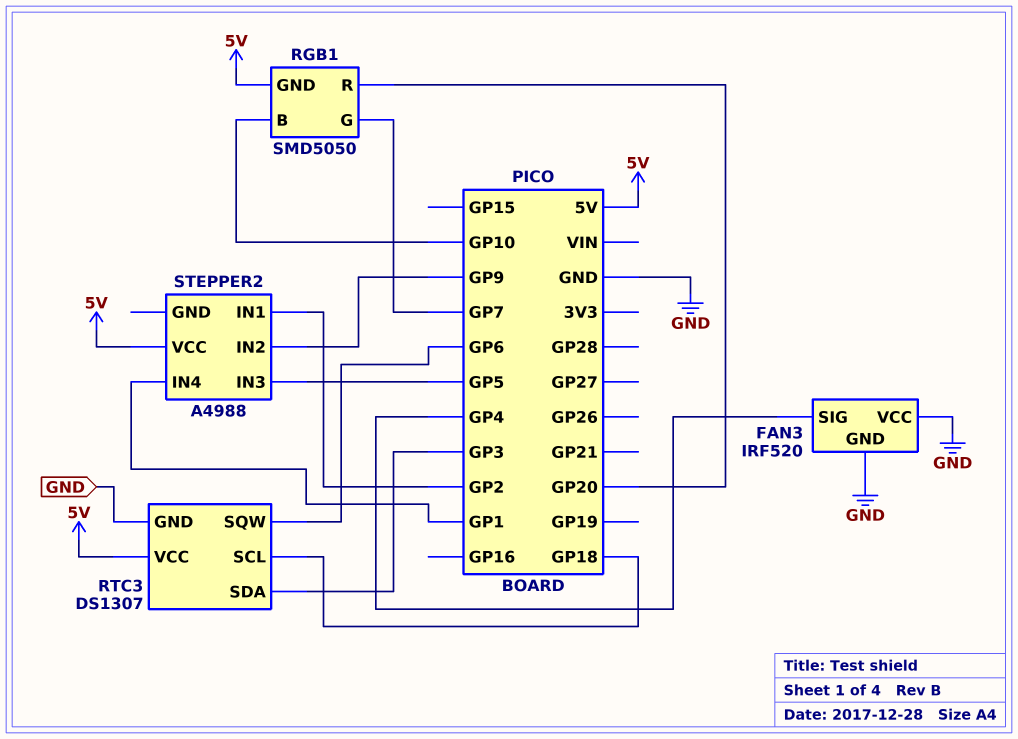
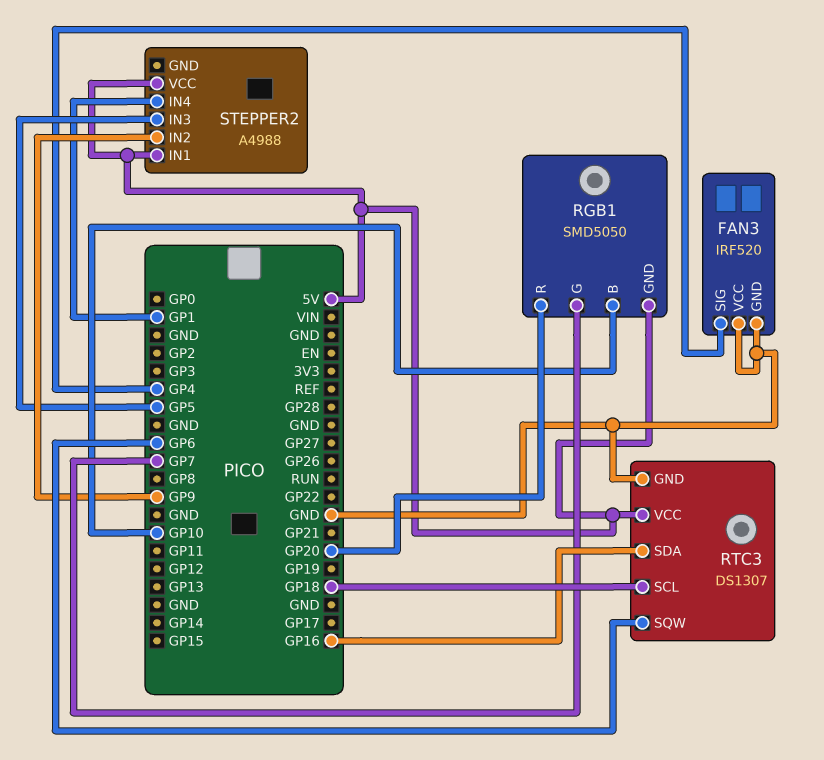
RTC3 pin SDA: GP3 -> GP16
STEPPER2 pin IN1: GP2 -> 5V

